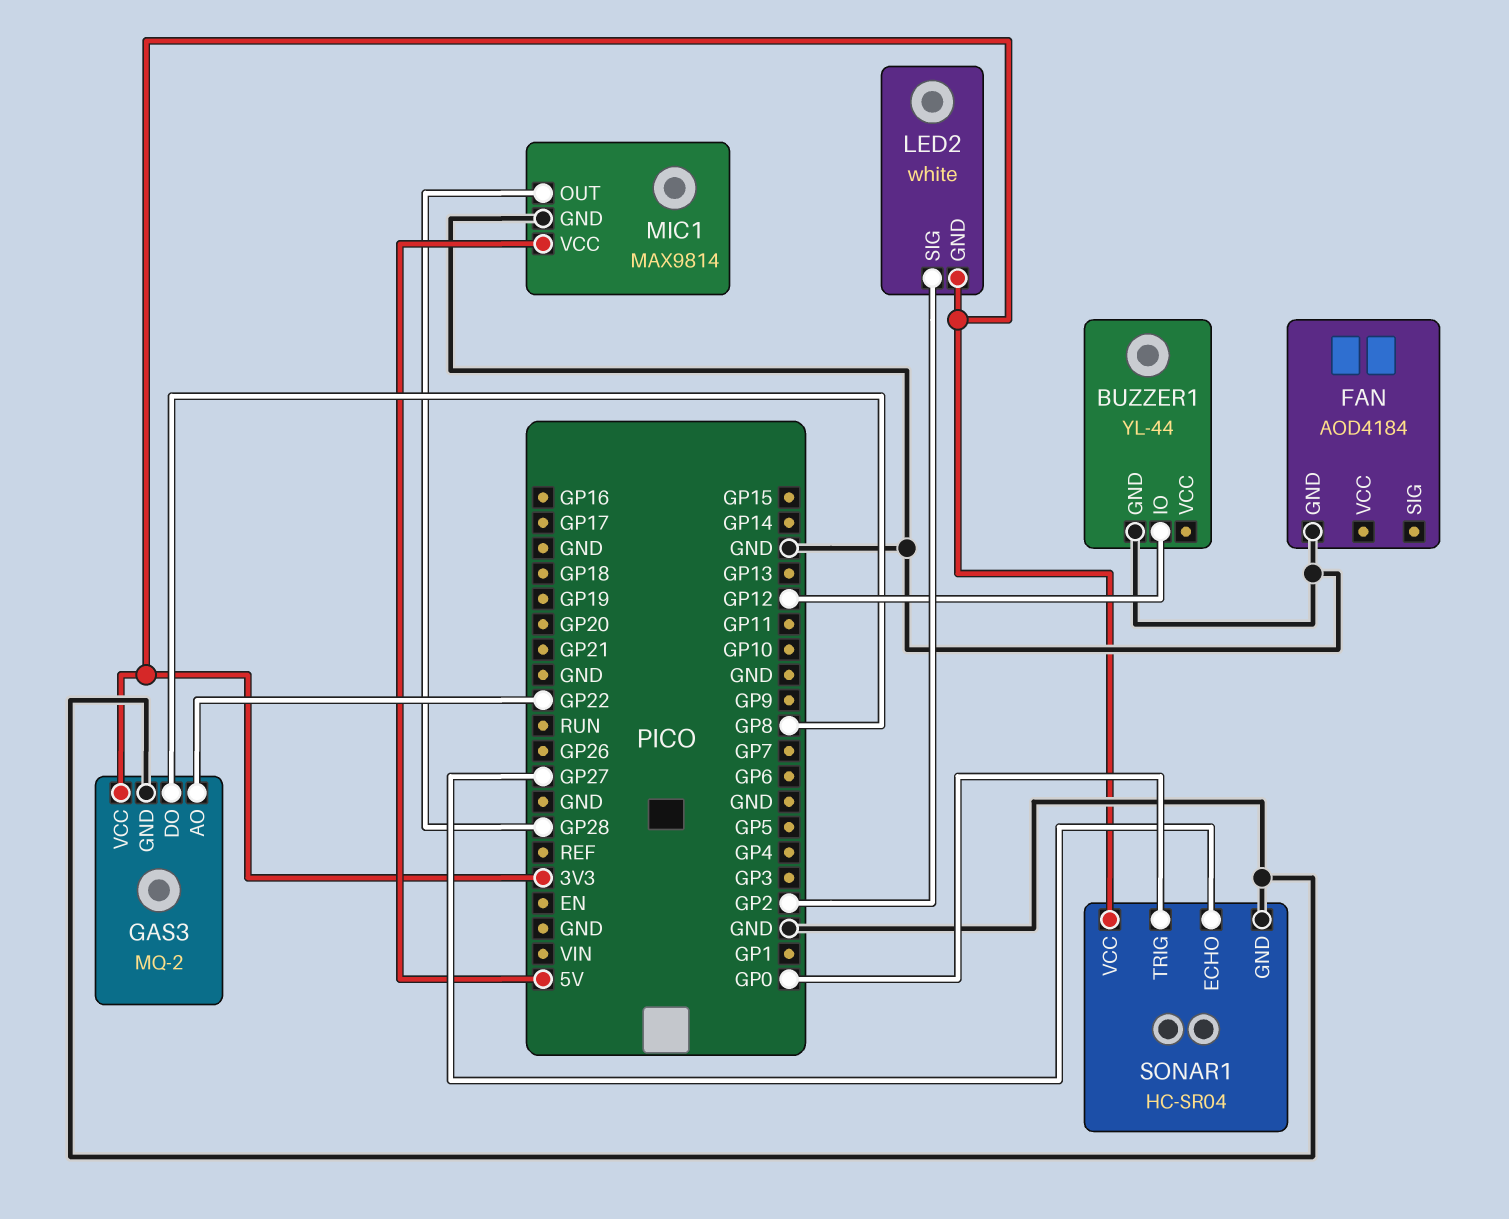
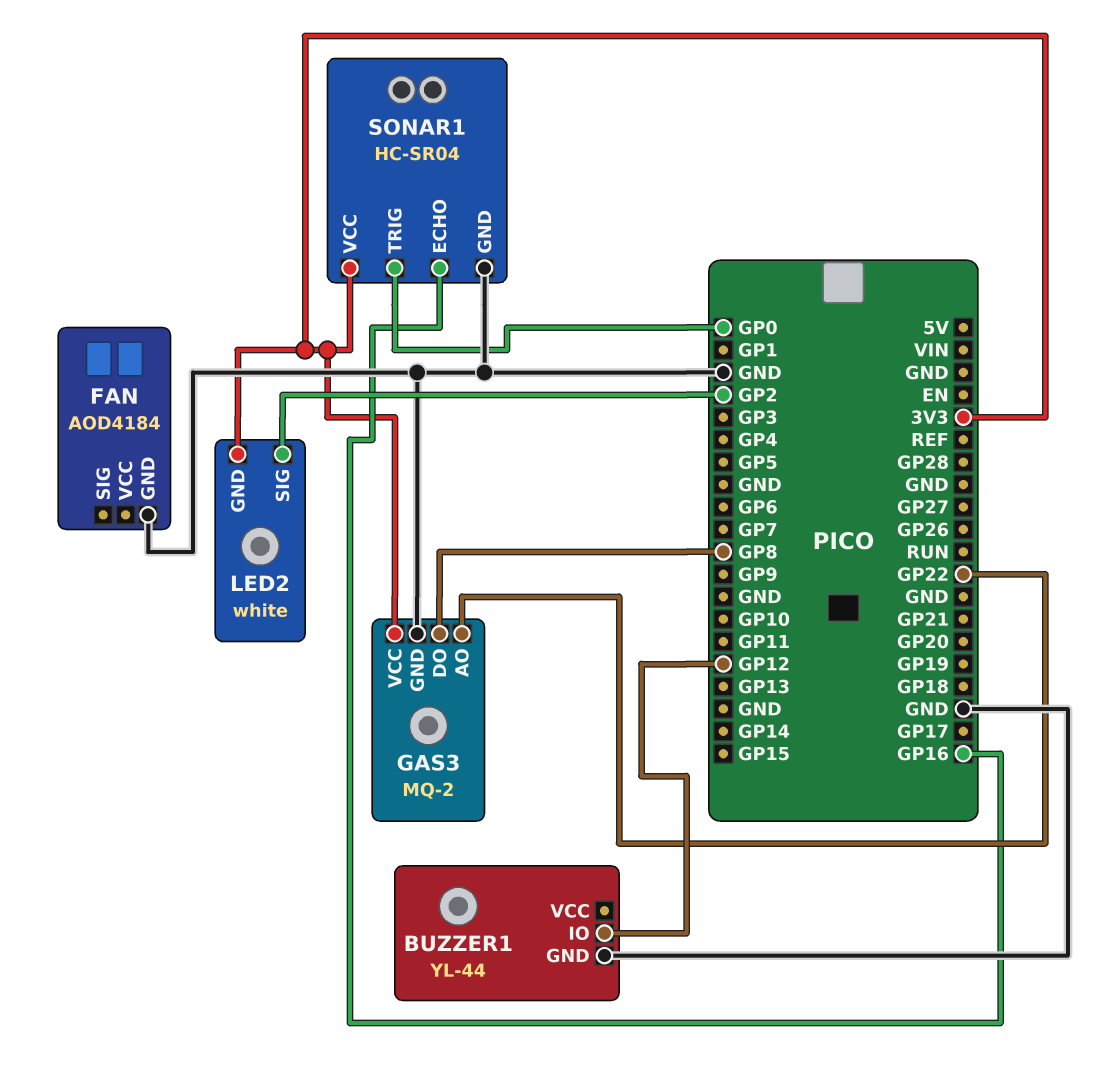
MIC1: MAX9814 -> none
MIC1 pin GND: GND -> none
MIC1 pin OUT: GP28 -> none
MIC1 pin VCC: 5V -> none
SONAR1 pin ECHO: GP27 -> GP16

